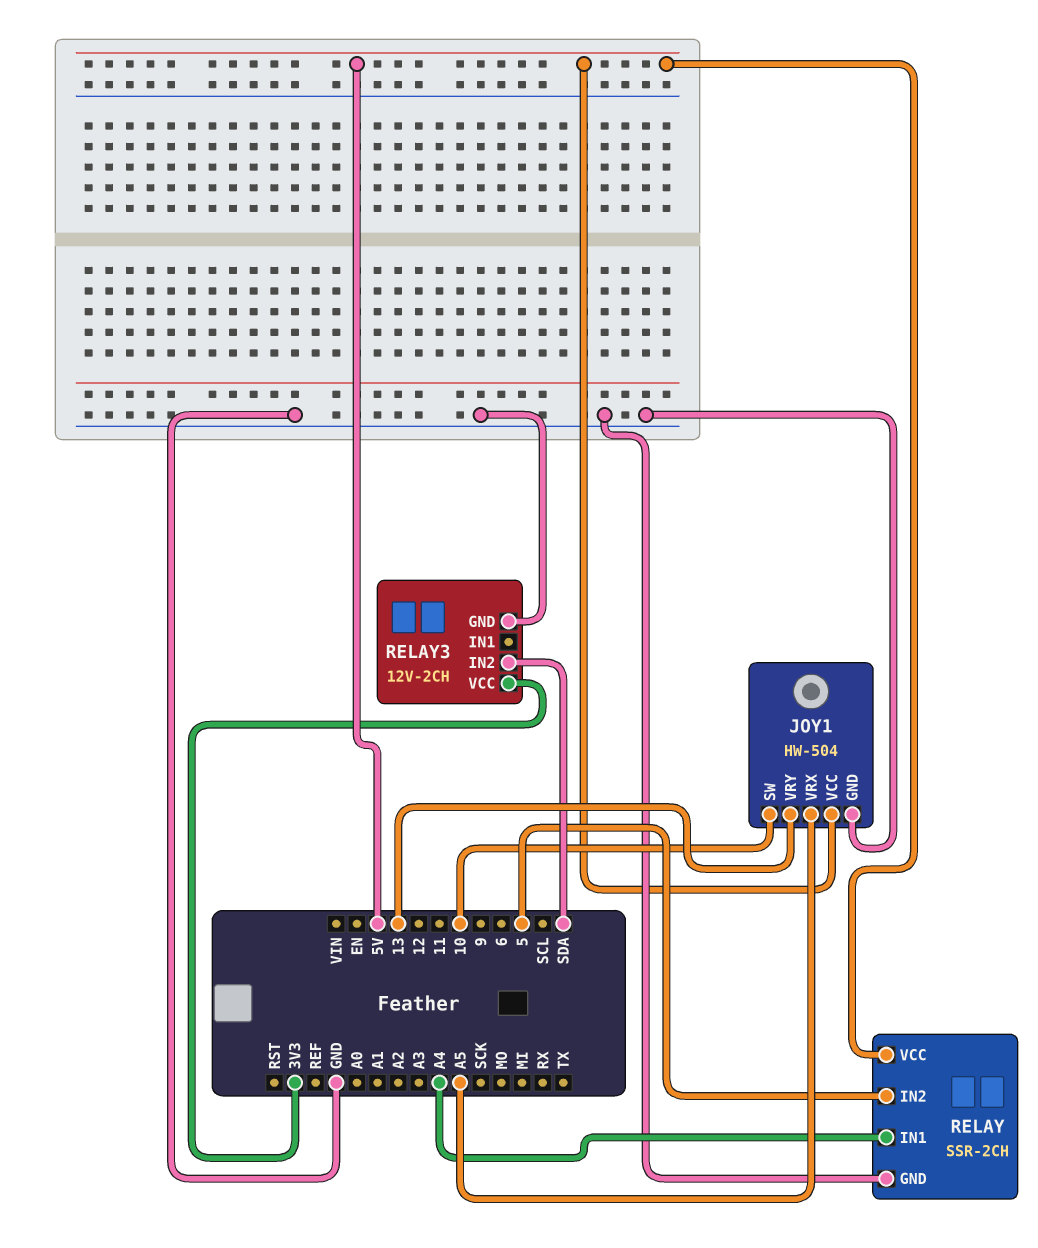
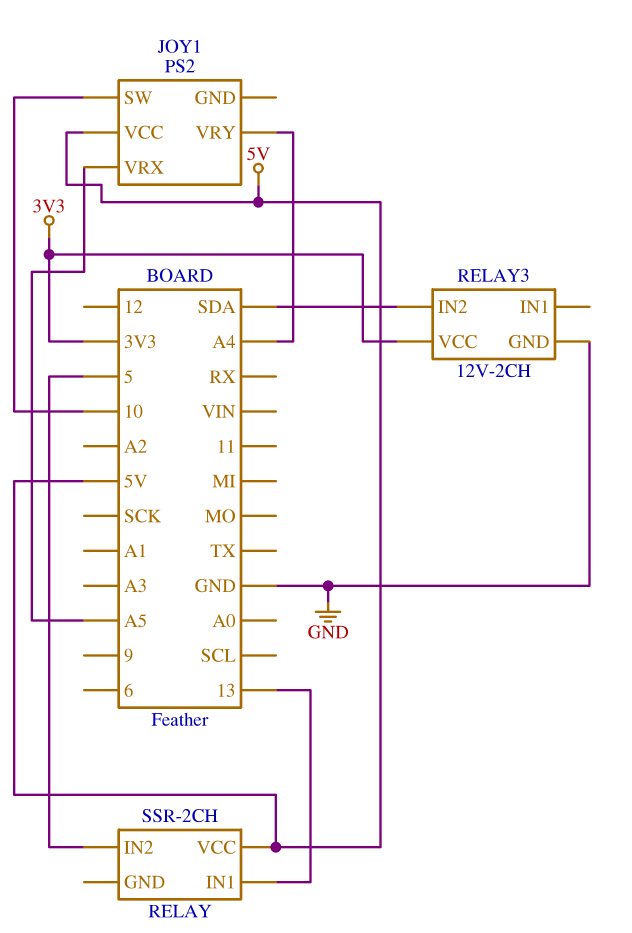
JOY1: HW-504 -> PS2
JOY1 pin GND: GND -> none
JOY1 pin VRY: 13 -> A4
RELAY pin GND: GND -> none
RELAY pin IN1: A4 -> 13

